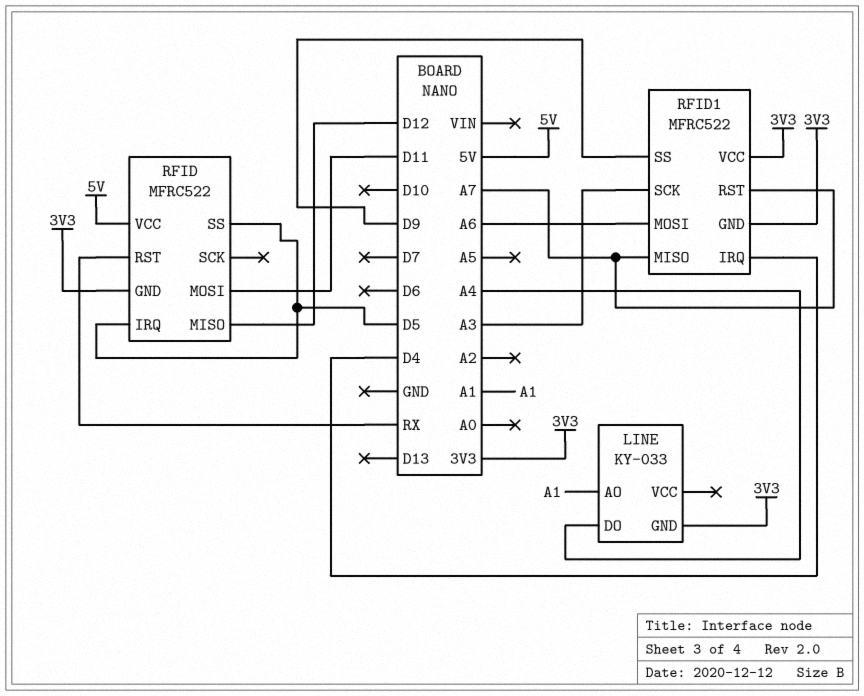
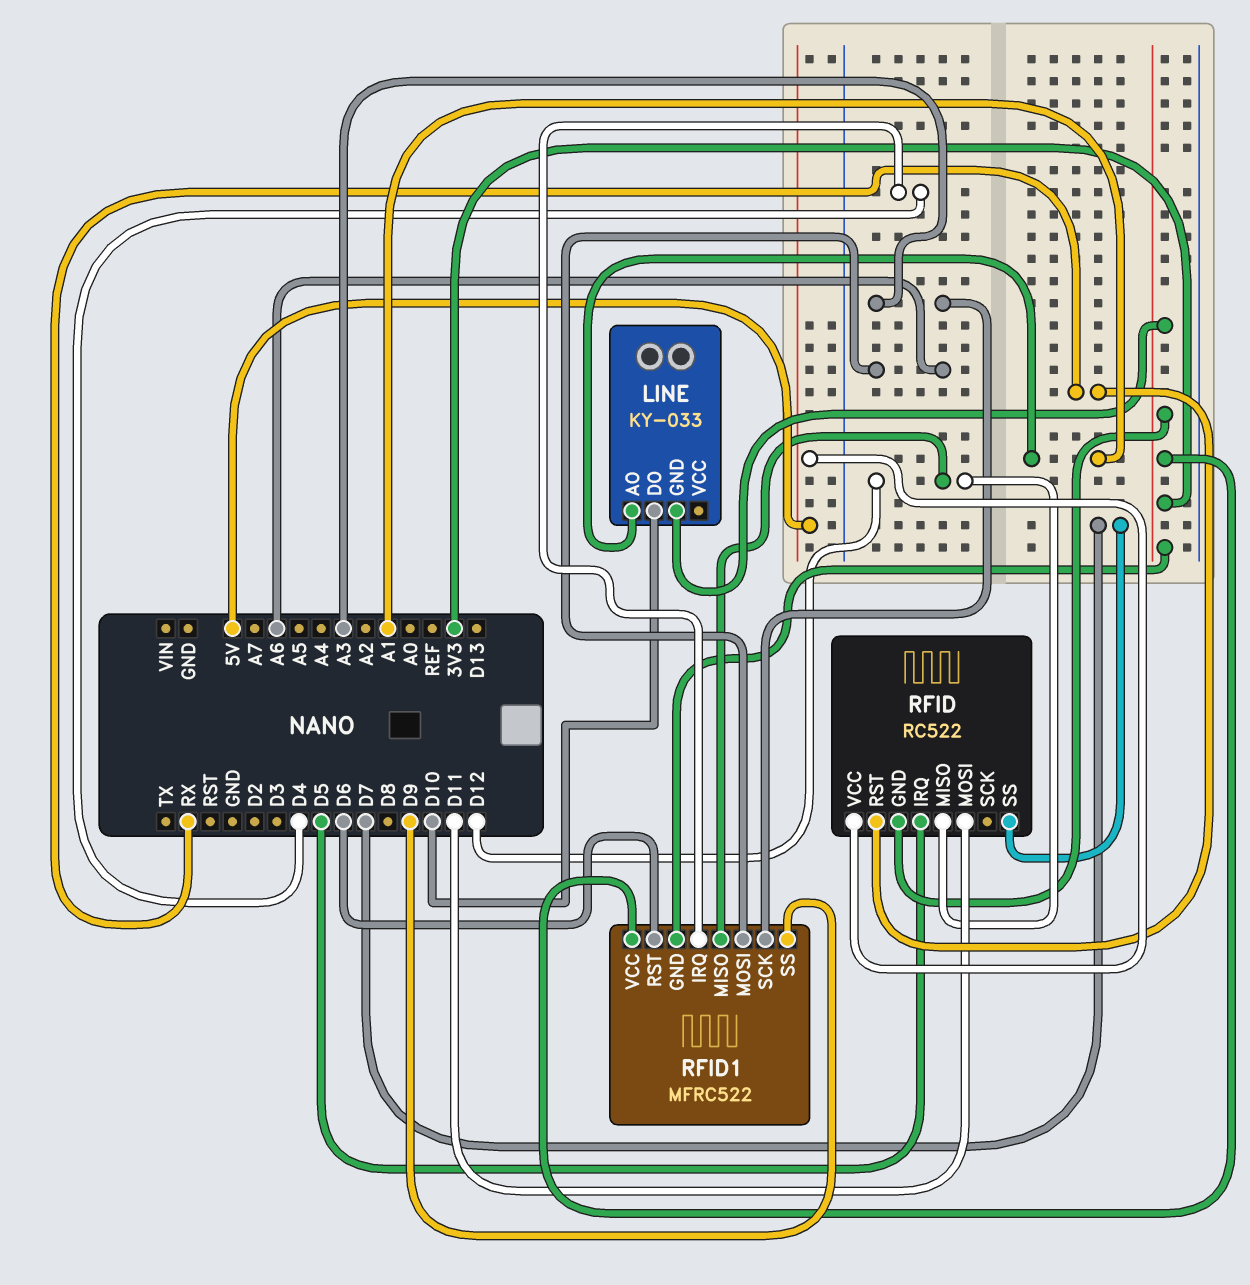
LINE pin DO: A4 -> D10
RFID: MFRC522 -> RC522
RFID pin SS: D5 -> D7
RFID1 pin MISO: A7 -> D12
RFID1 pin RST: A7 -> D6

